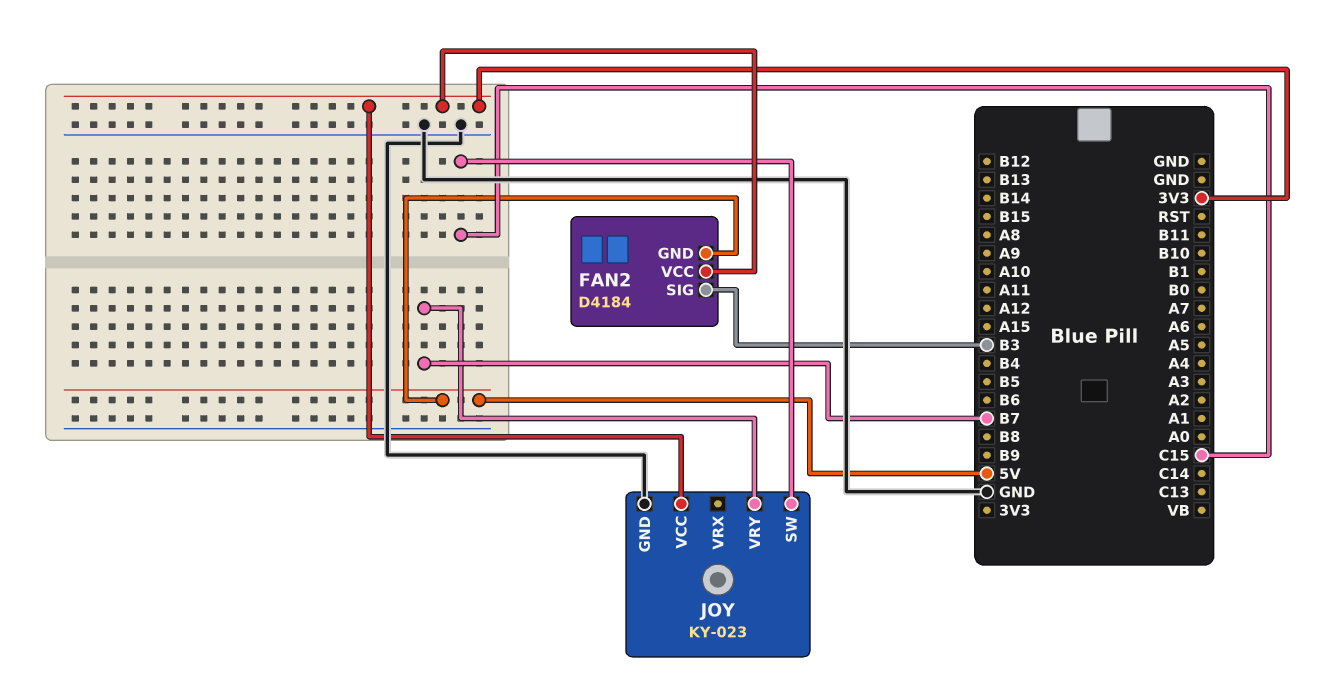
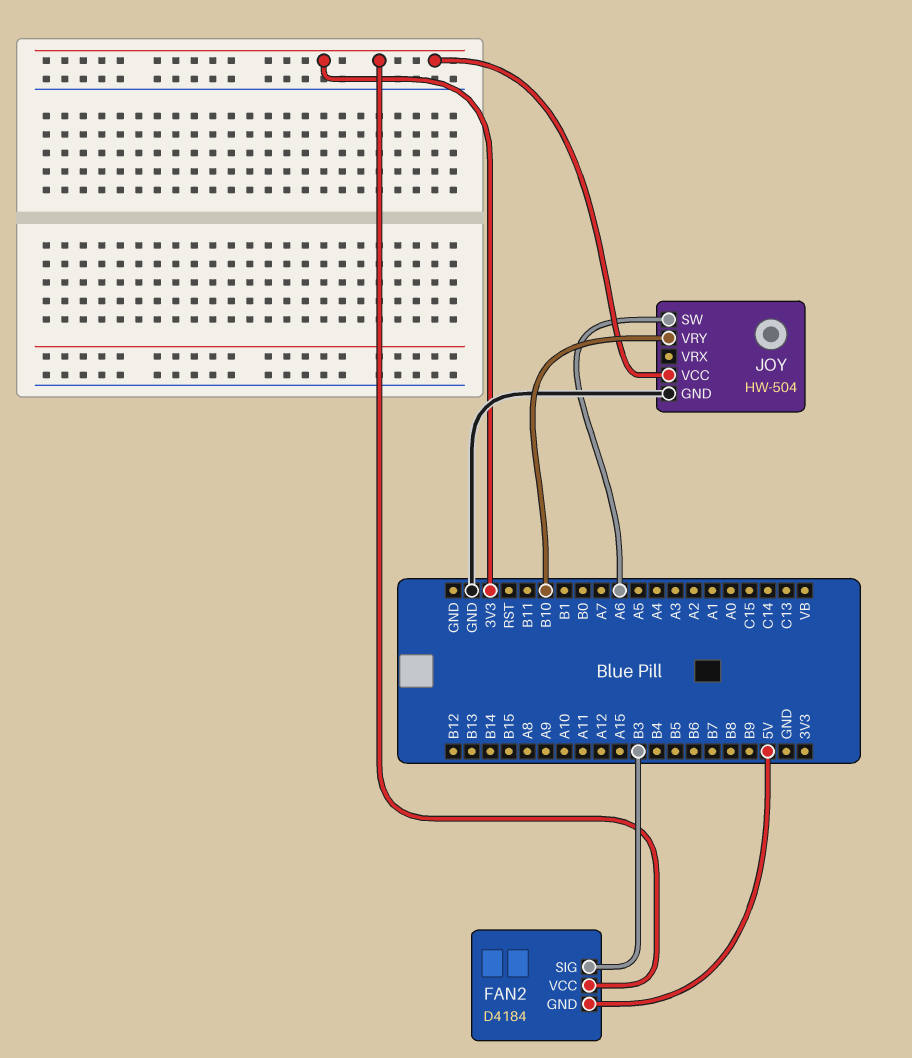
JOY: KY-023 -> HW-504
JOY pin SW: C15 -> A6
JOY pin VRY: B7 -> B10

